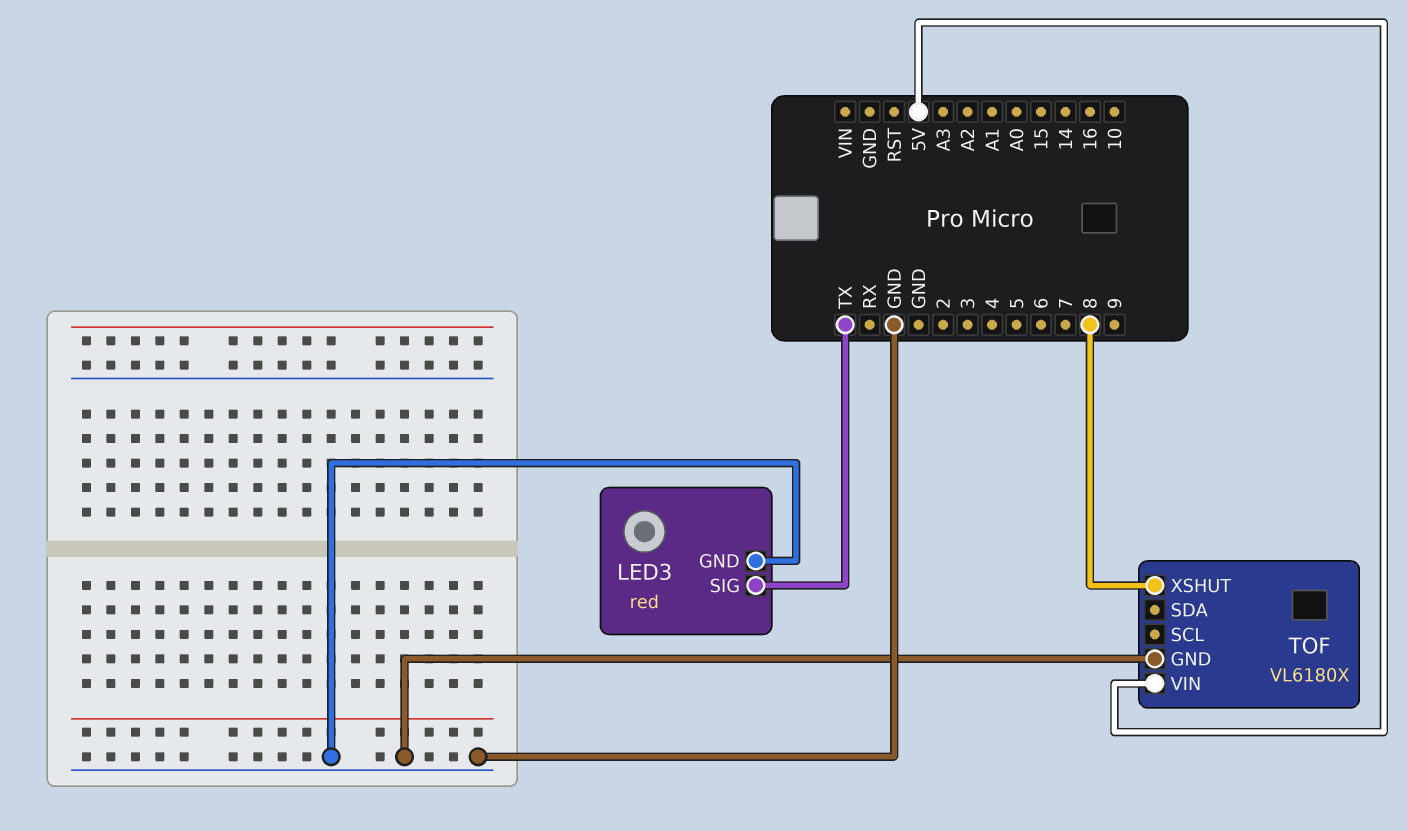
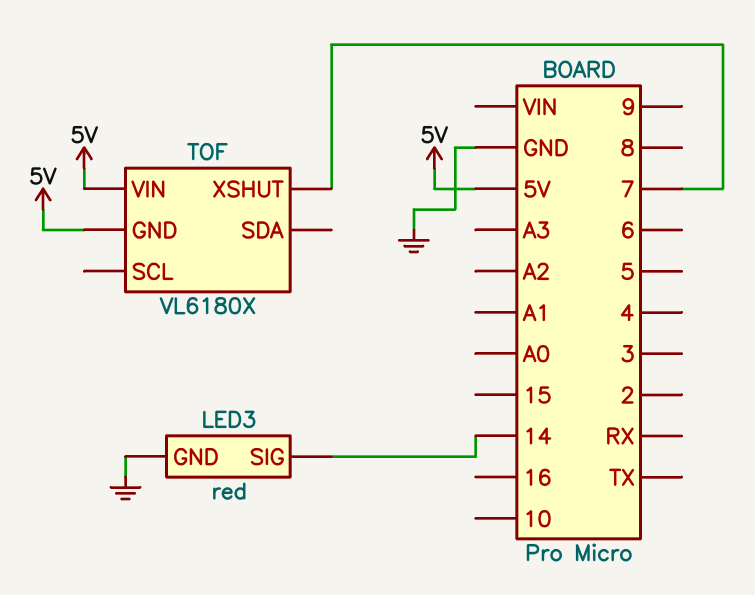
LED3 pin SIG: TX -> 14
TOF pin GND: GND -> 5V
TOF pin XSHUT: 8 -> 7

